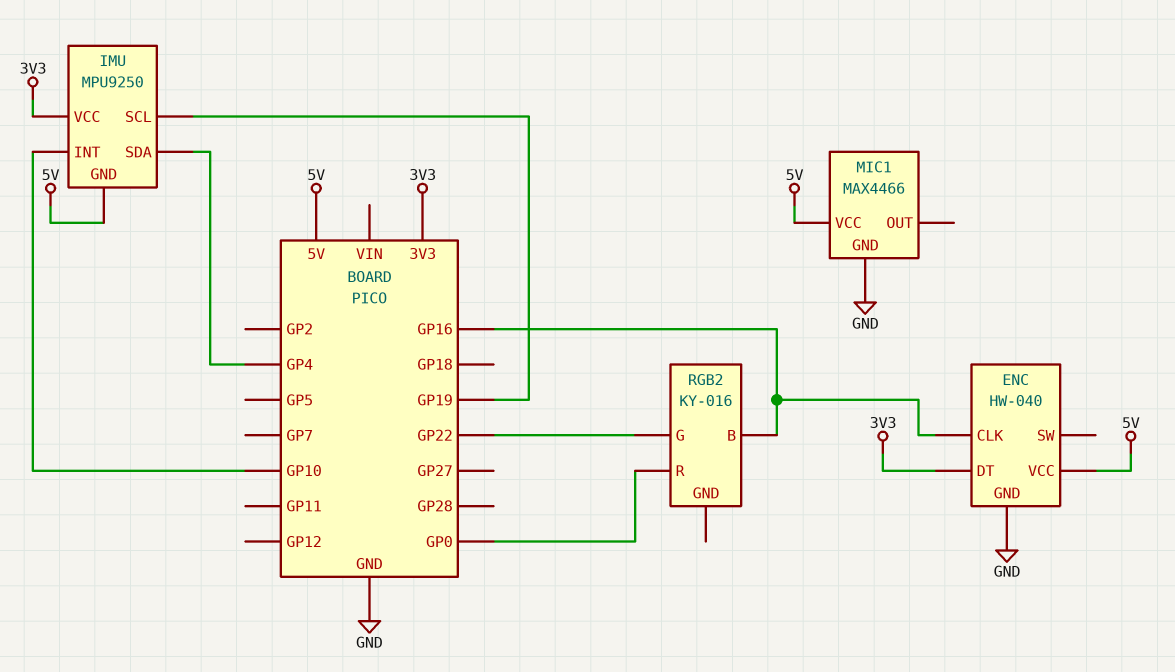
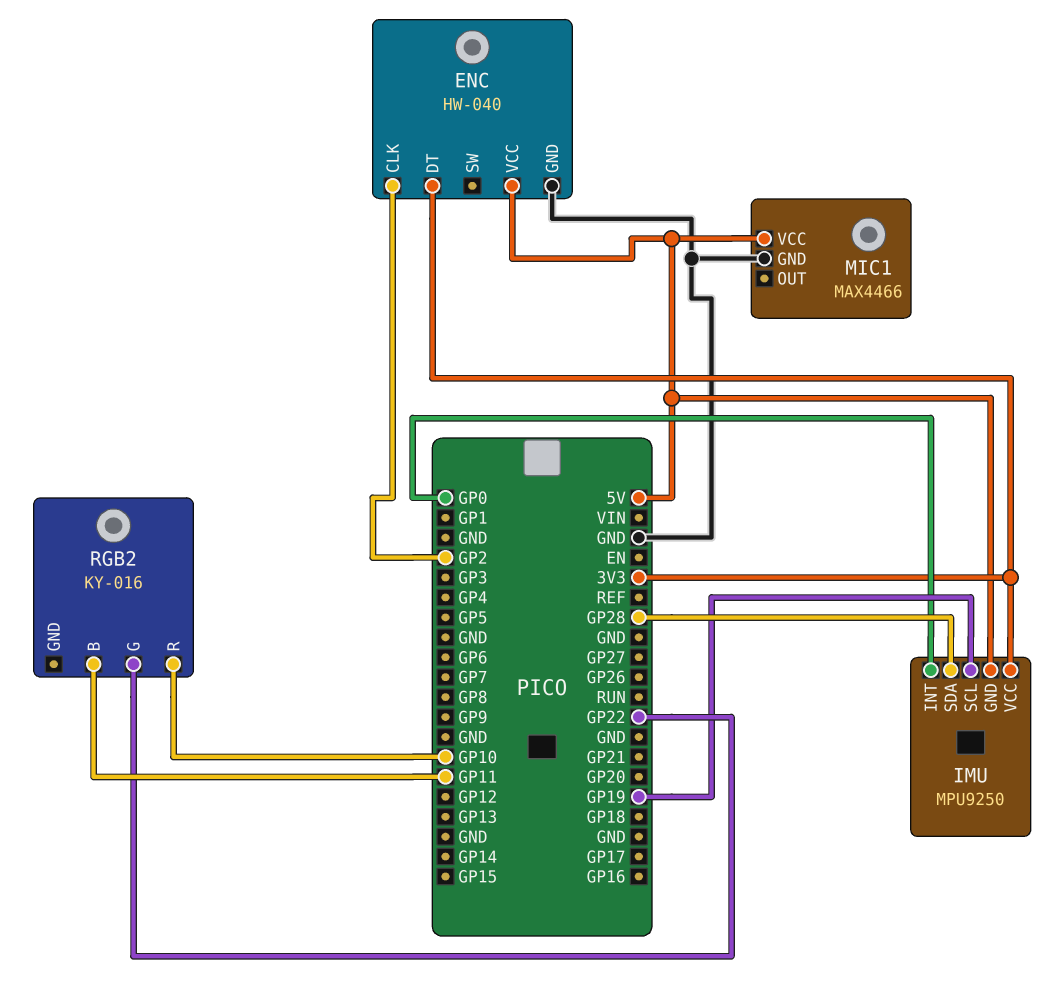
ENC pin CLK: GP16 -> GP2
IMU pin INT: GP10 -> GP0
IMU pin SDA: GP4 -> GP28
RGB2 pin B: GP16 -> GP11
RGB2 pin R: GP0 -> GP10

